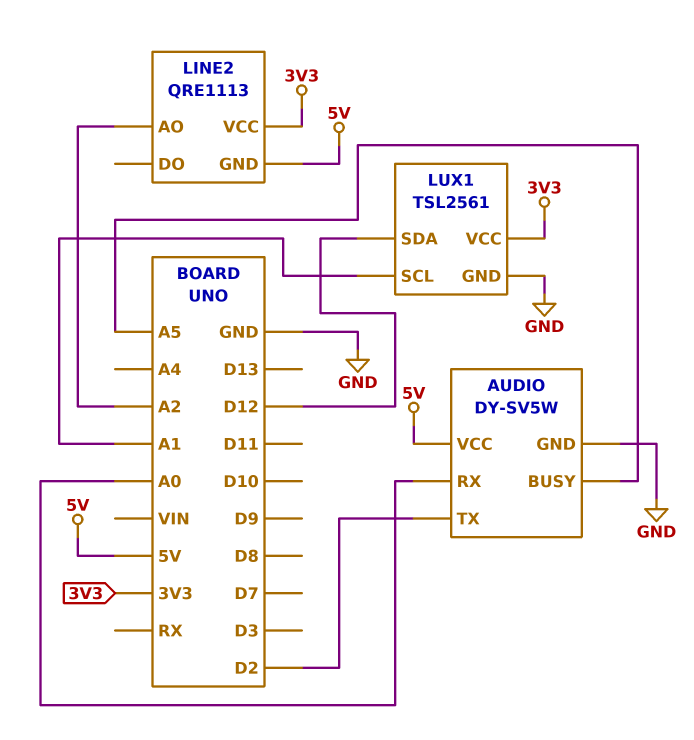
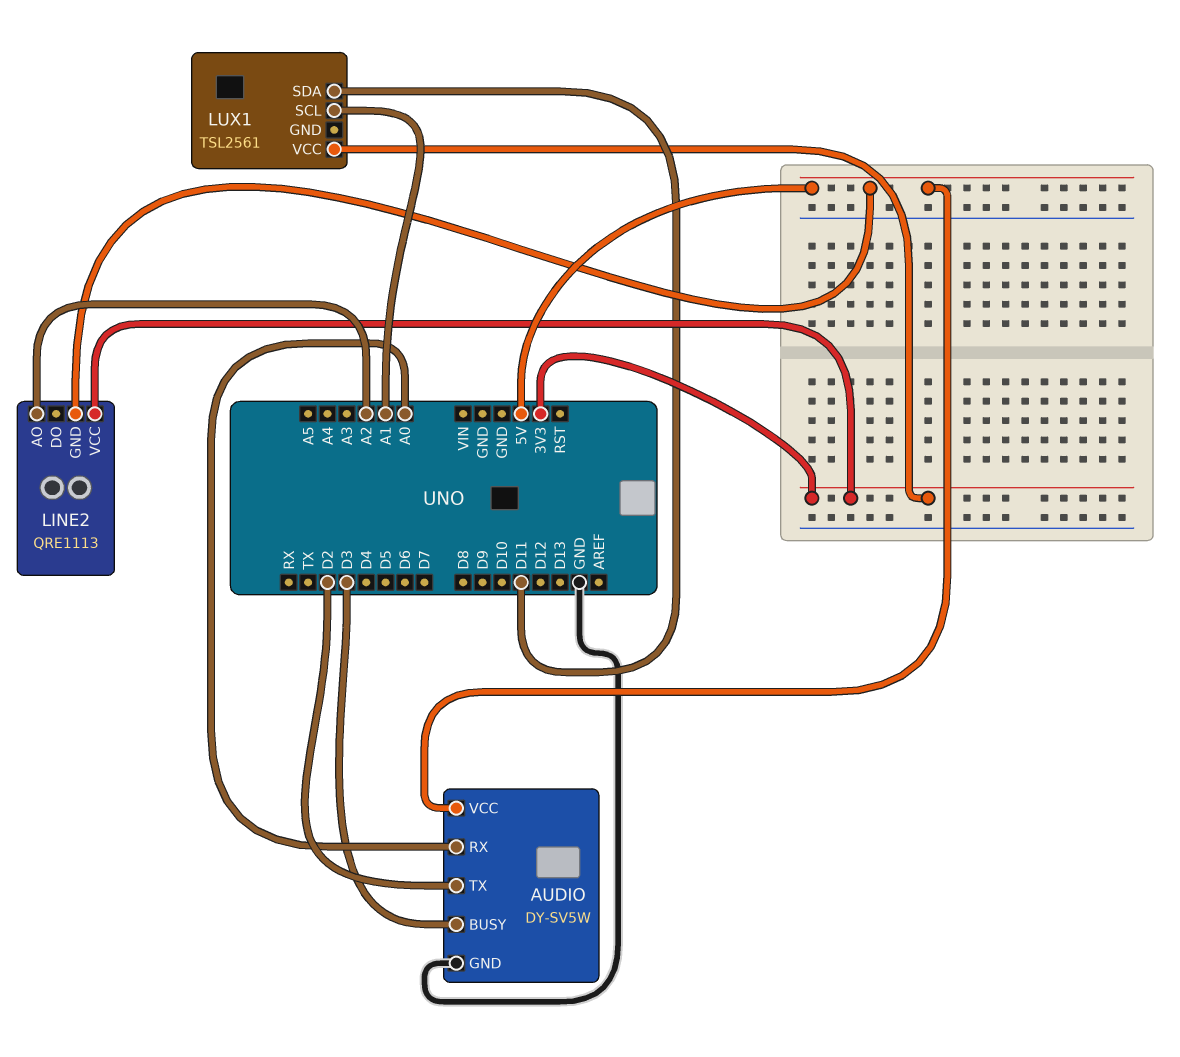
AUDIO pin BUSY: A5 -> D3
LUX1 pin GND: GND -> none
LUX1 pin SDA: D12 -> D11

